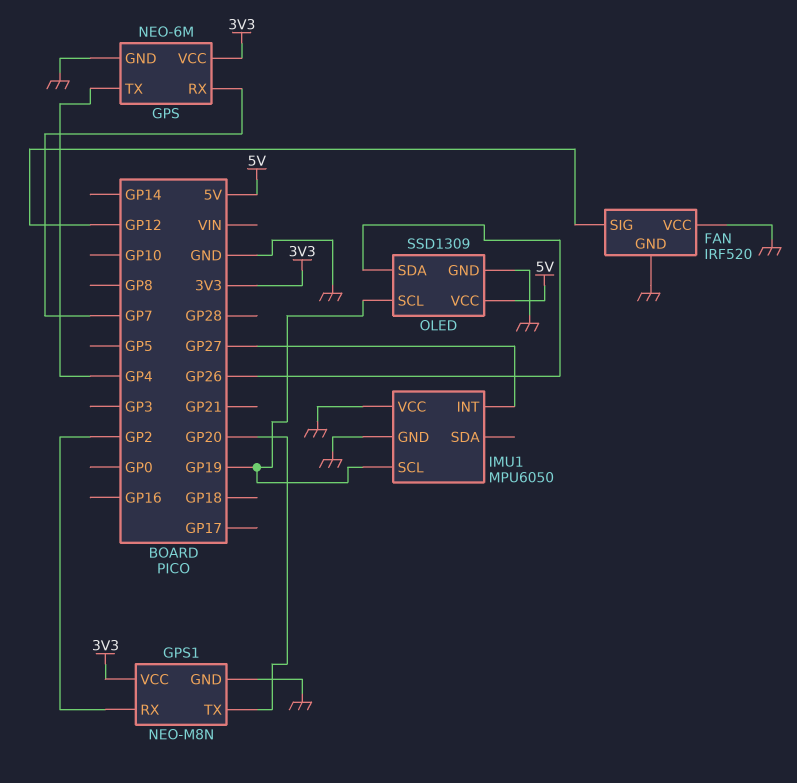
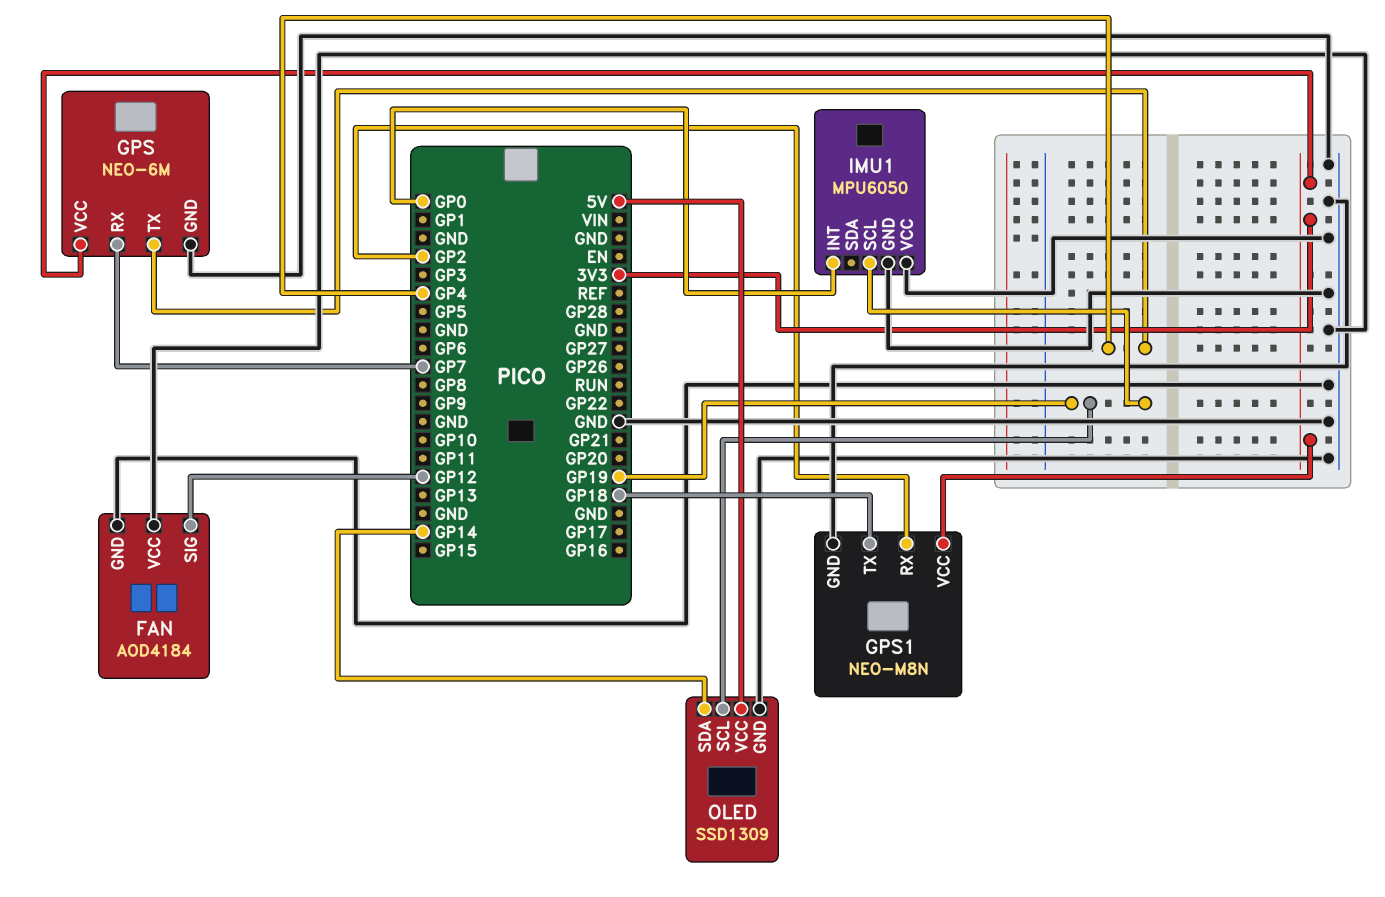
FAN: IRF520 -> AOD4184
GPS1 pin TX: GP20 -> GP18
IMU1 pin INT: GP27 -> GP0
OLED pin SDA: GP26 -> GP14

